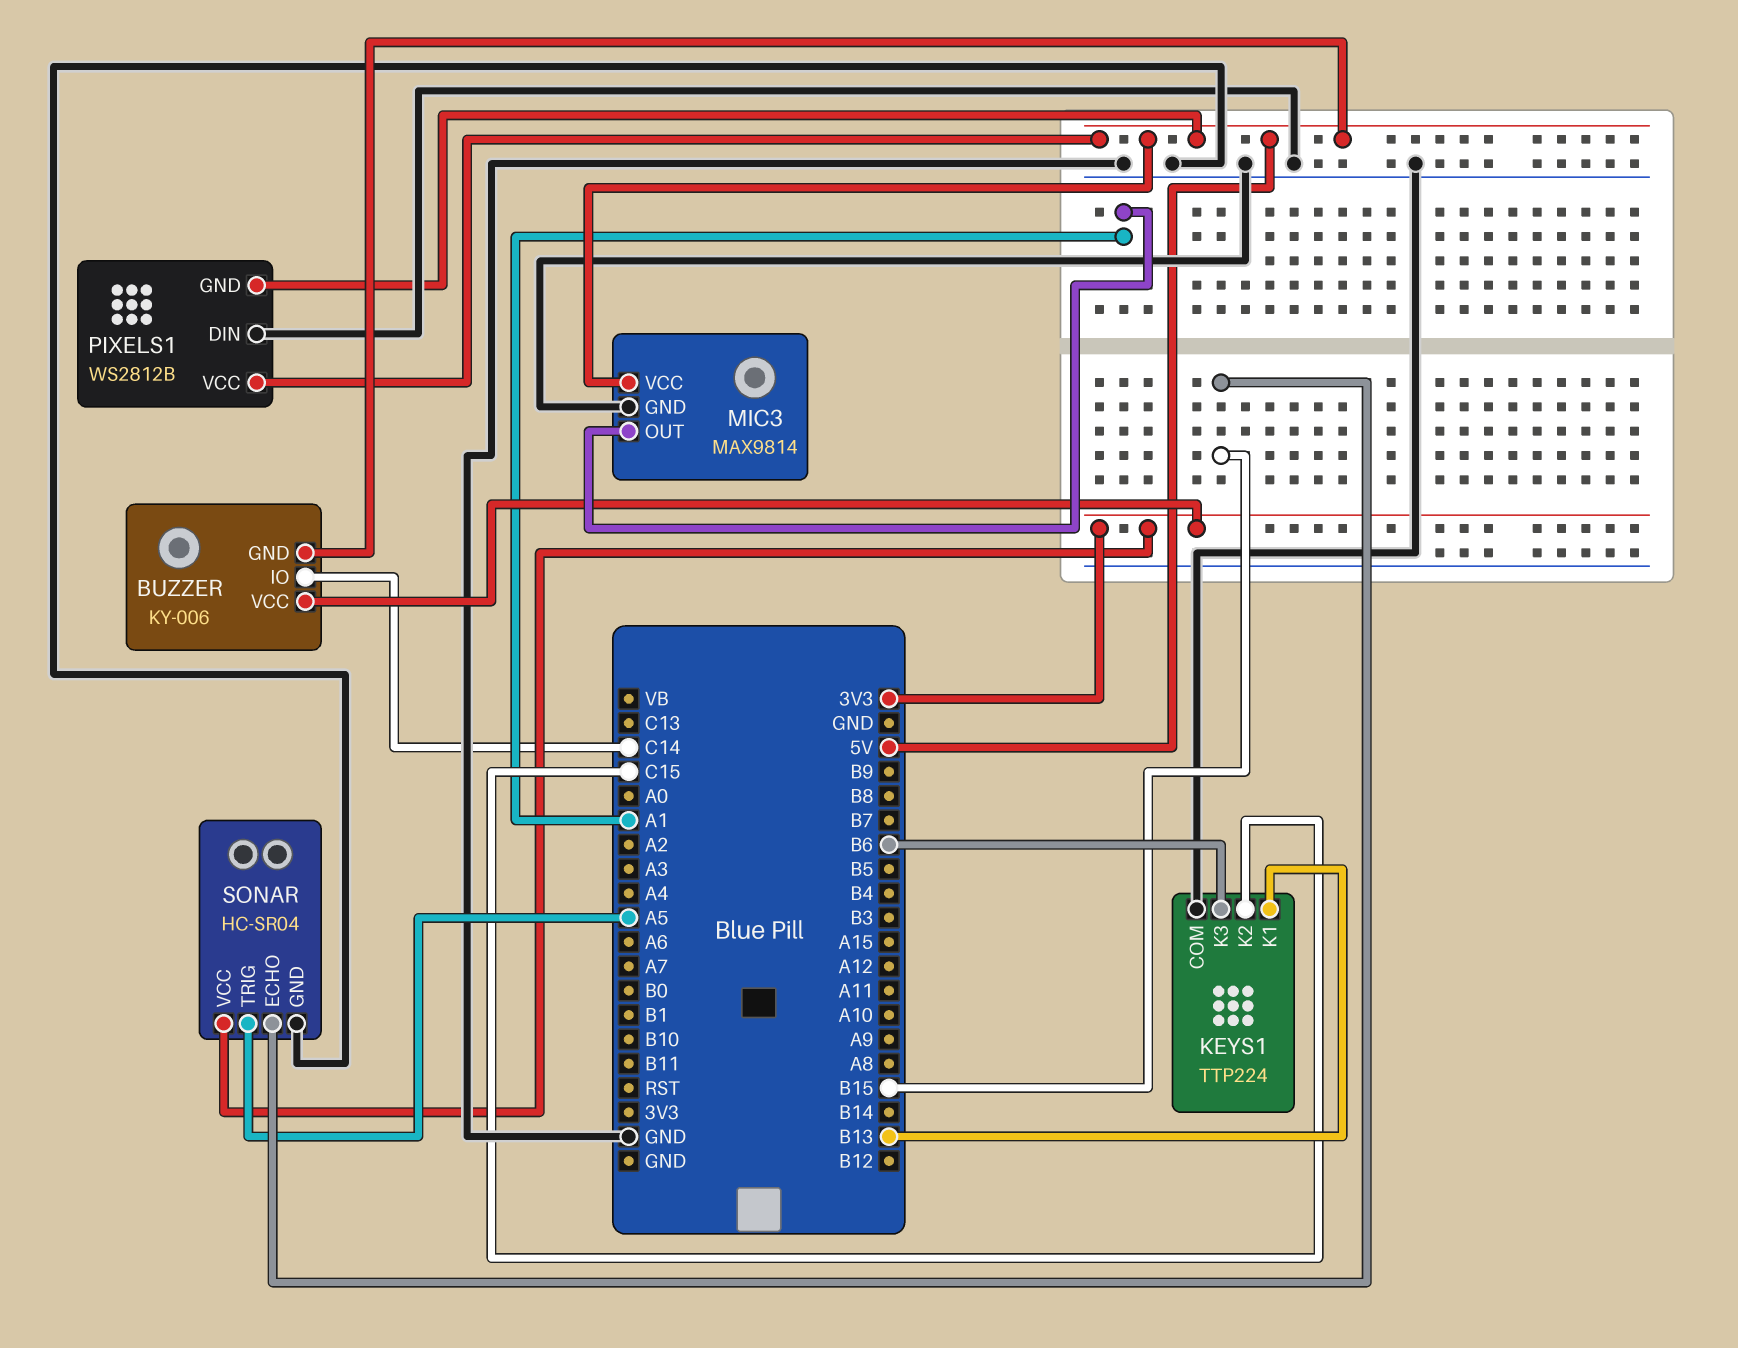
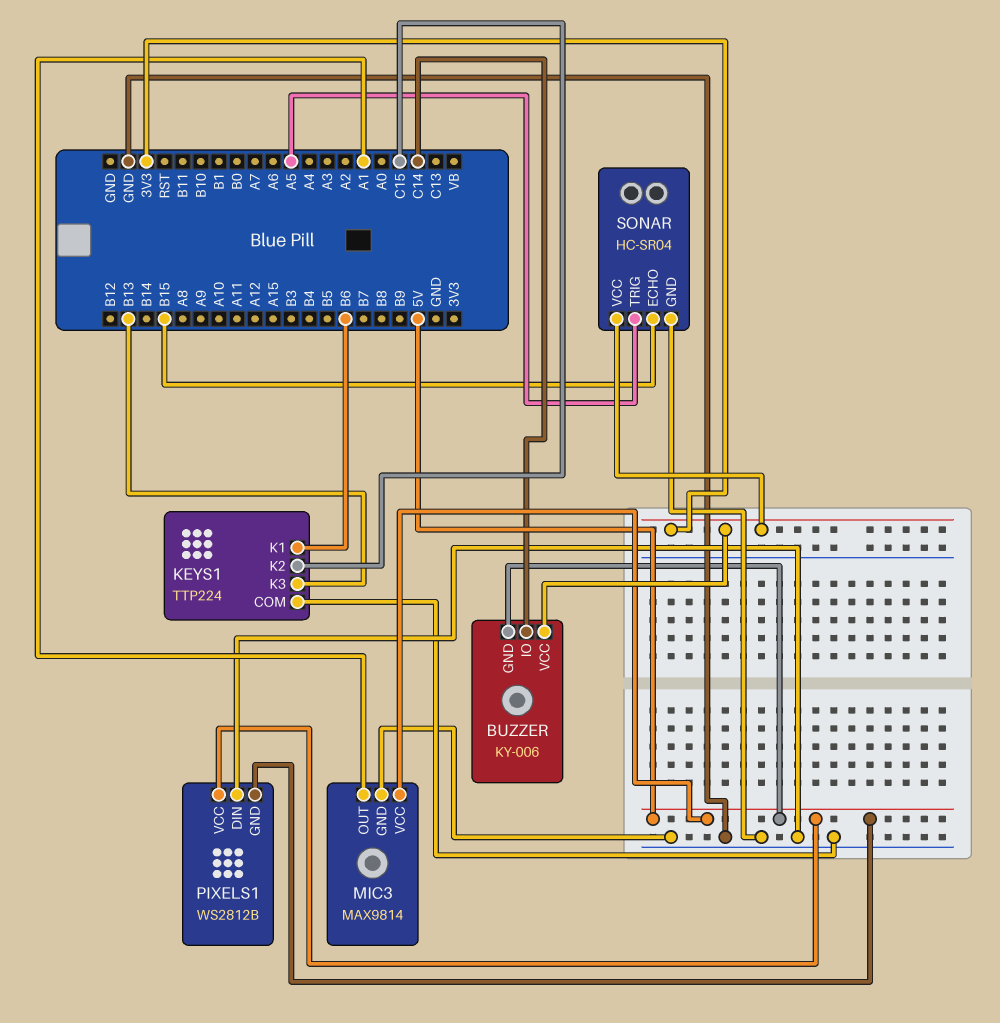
KEYS1 pin K1: B13 -> B6
KEYS1 pin K3: B6 -> B13

